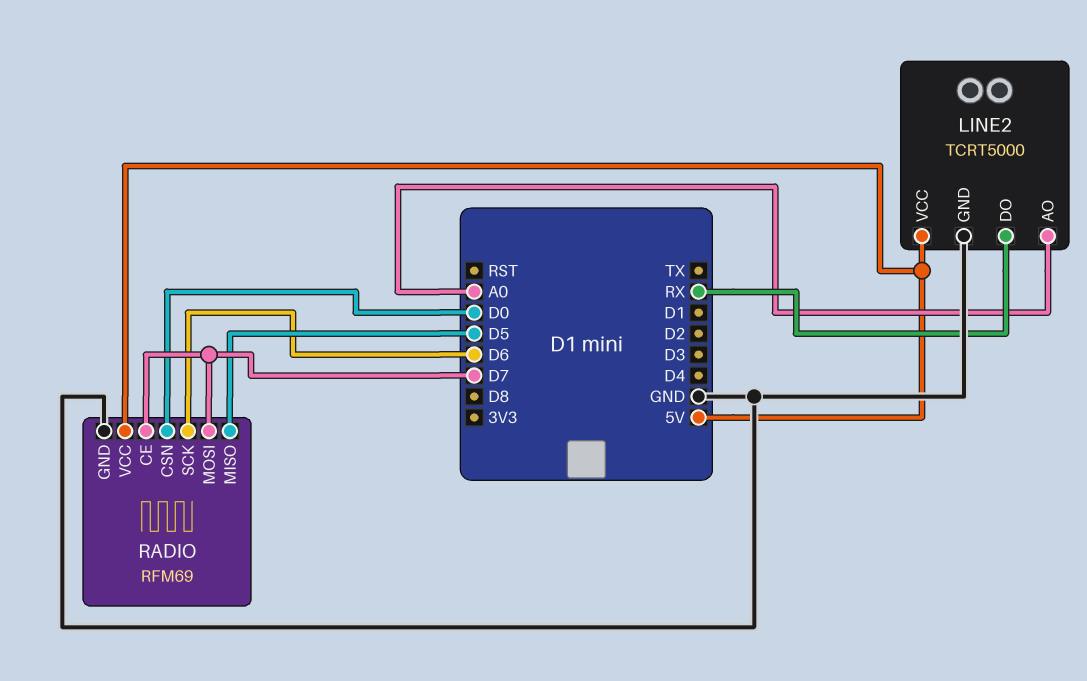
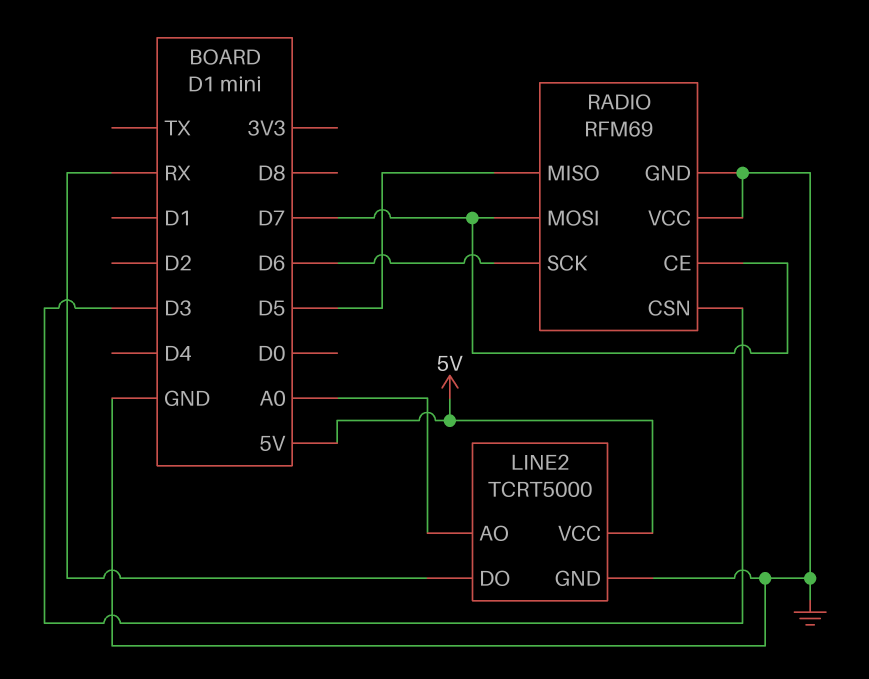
RADIO pin CSN: D0 -> D3
RADIO pin VCC: 5V -> GND

